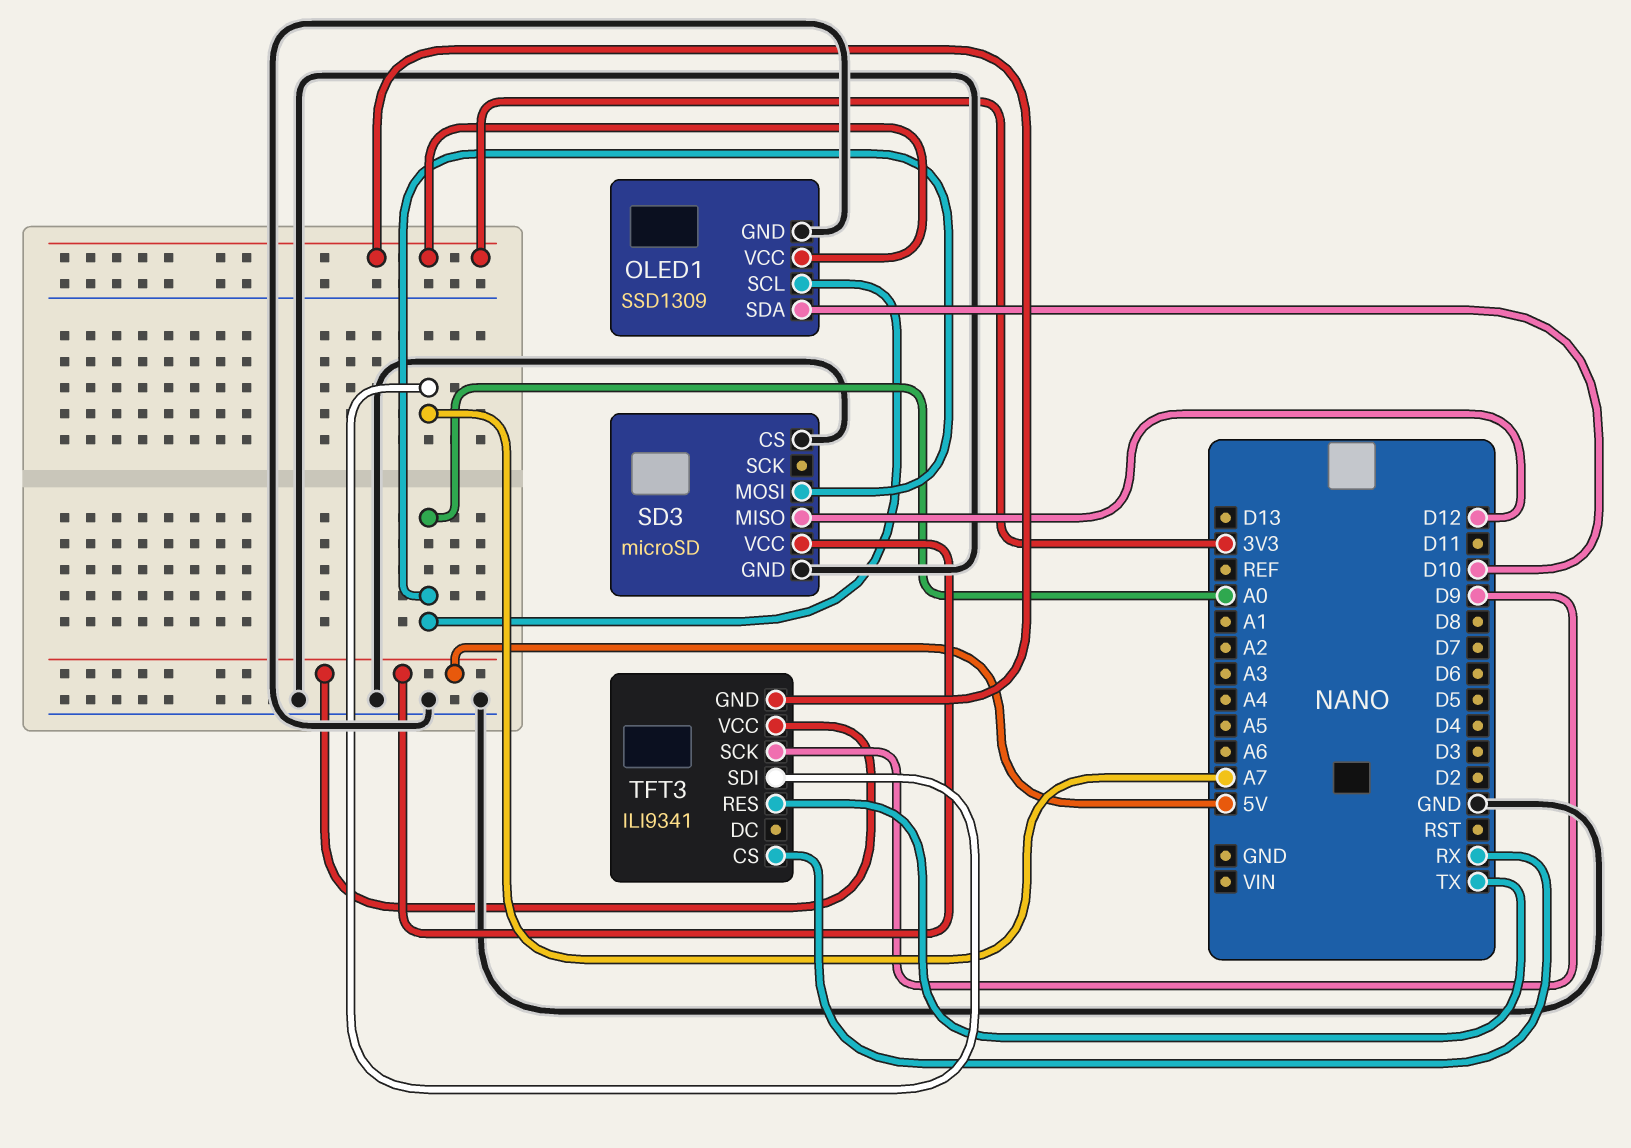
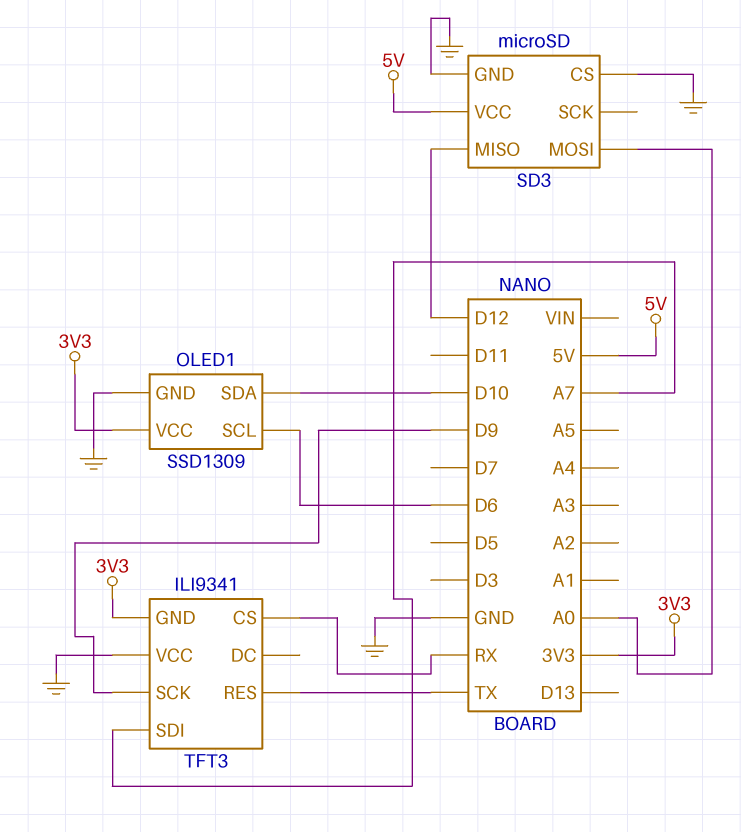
OLED1 pin SCL: A0 -> D6
TFT3 pin VCC: 5V -> GND

